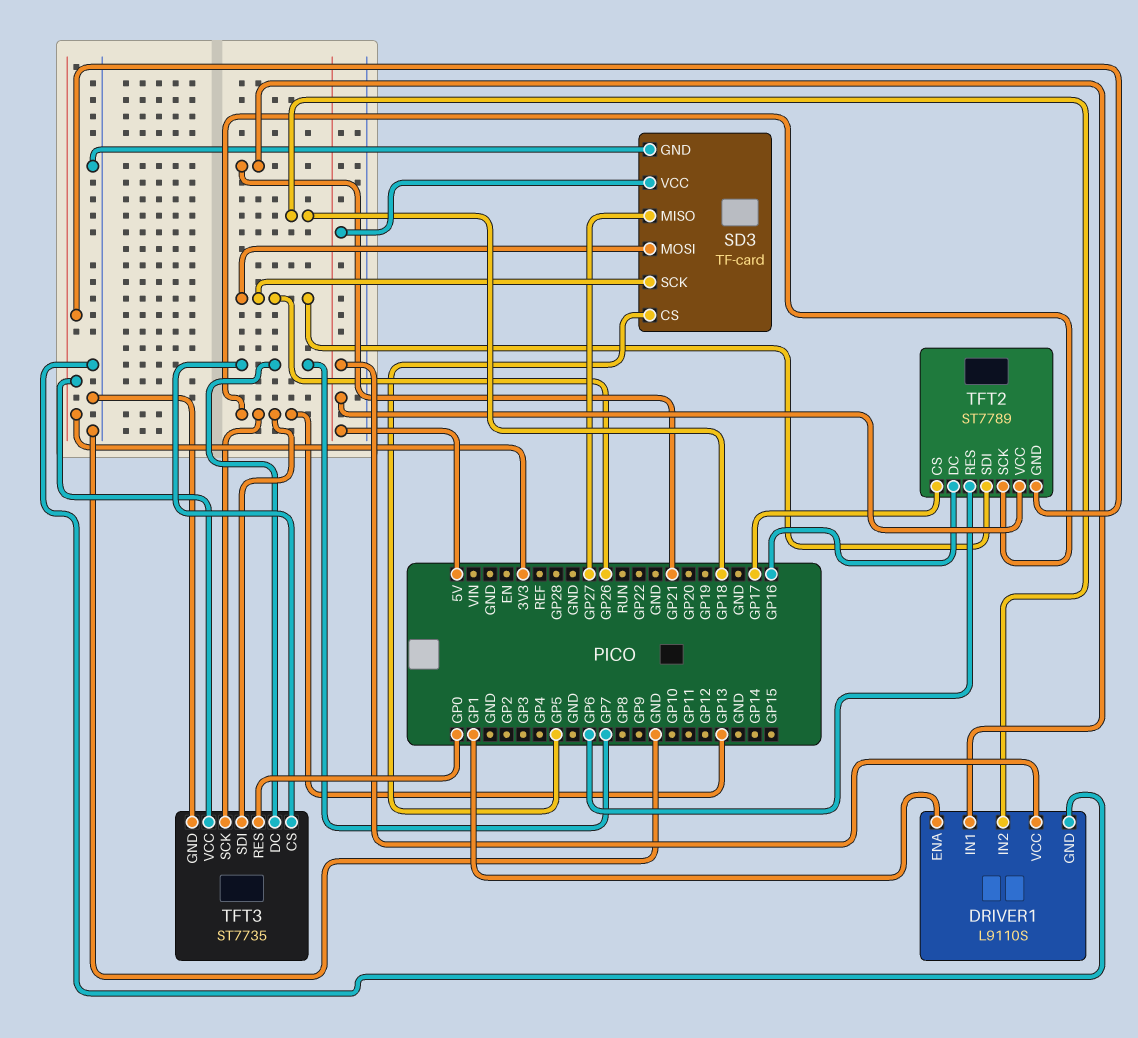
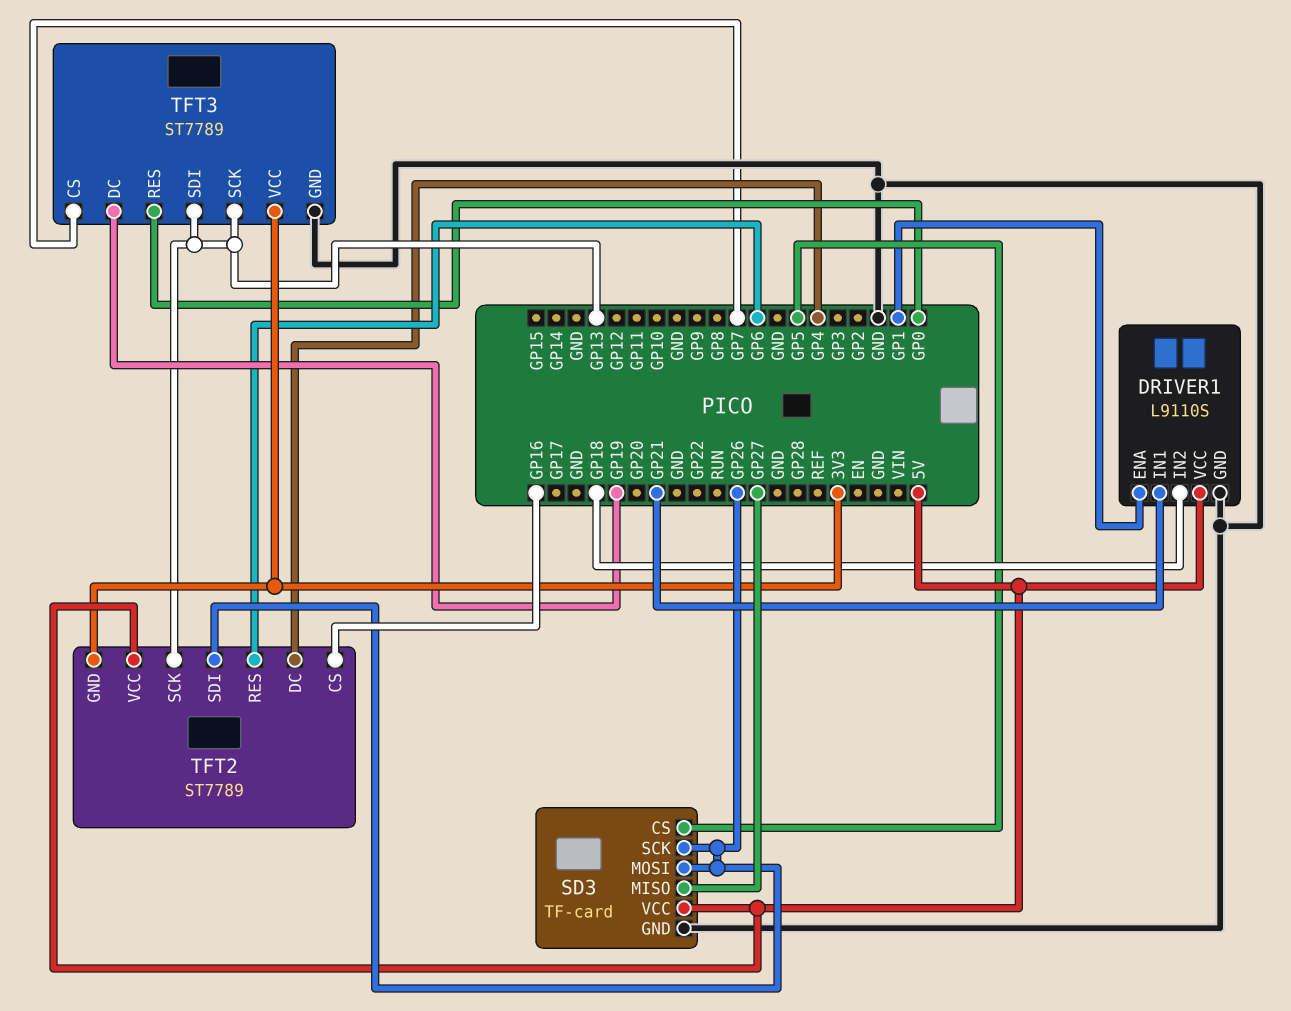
TFT2 pin CS: GP17 -> GP16
TFT2 pin DC: GP16 -> GP4
TFT3: ST7735 -> ST7789
TFT3 pin DC: GP7 -> GP19

